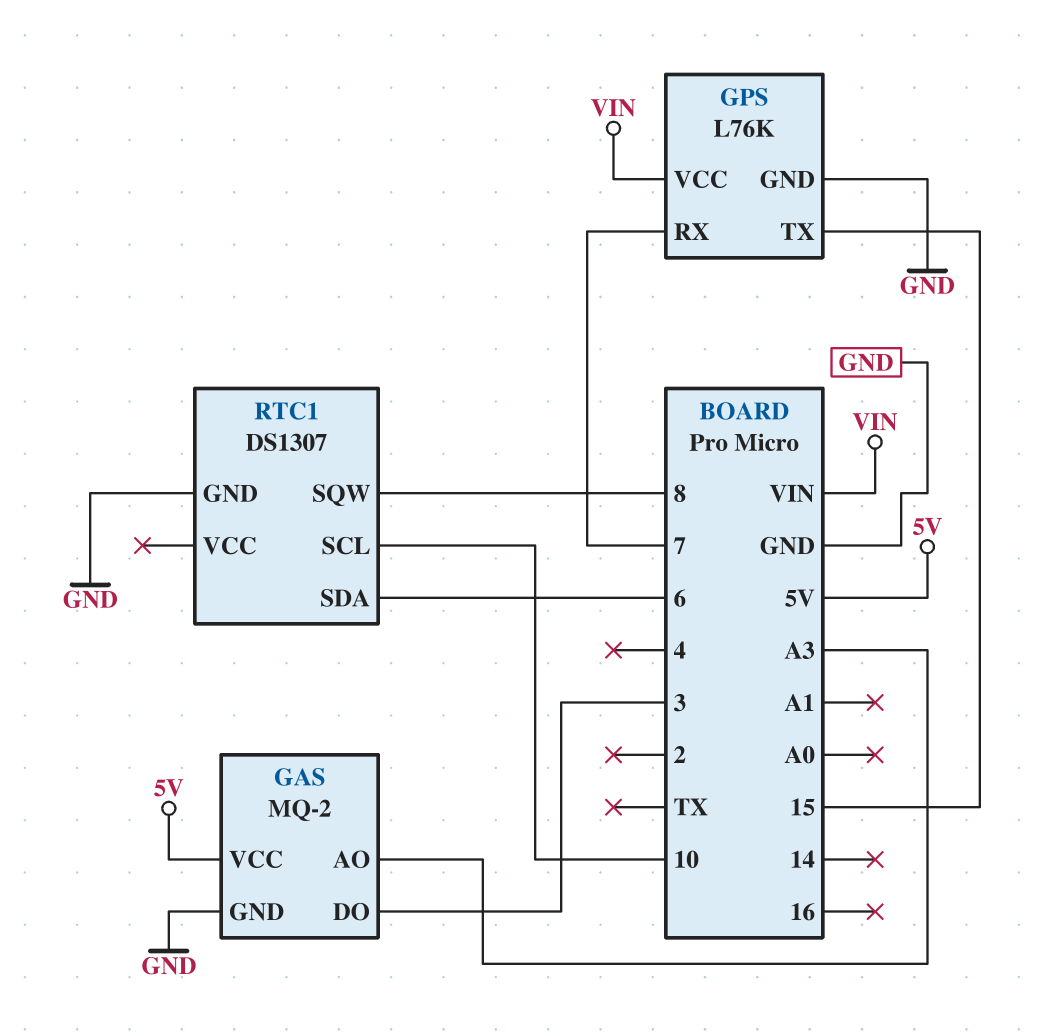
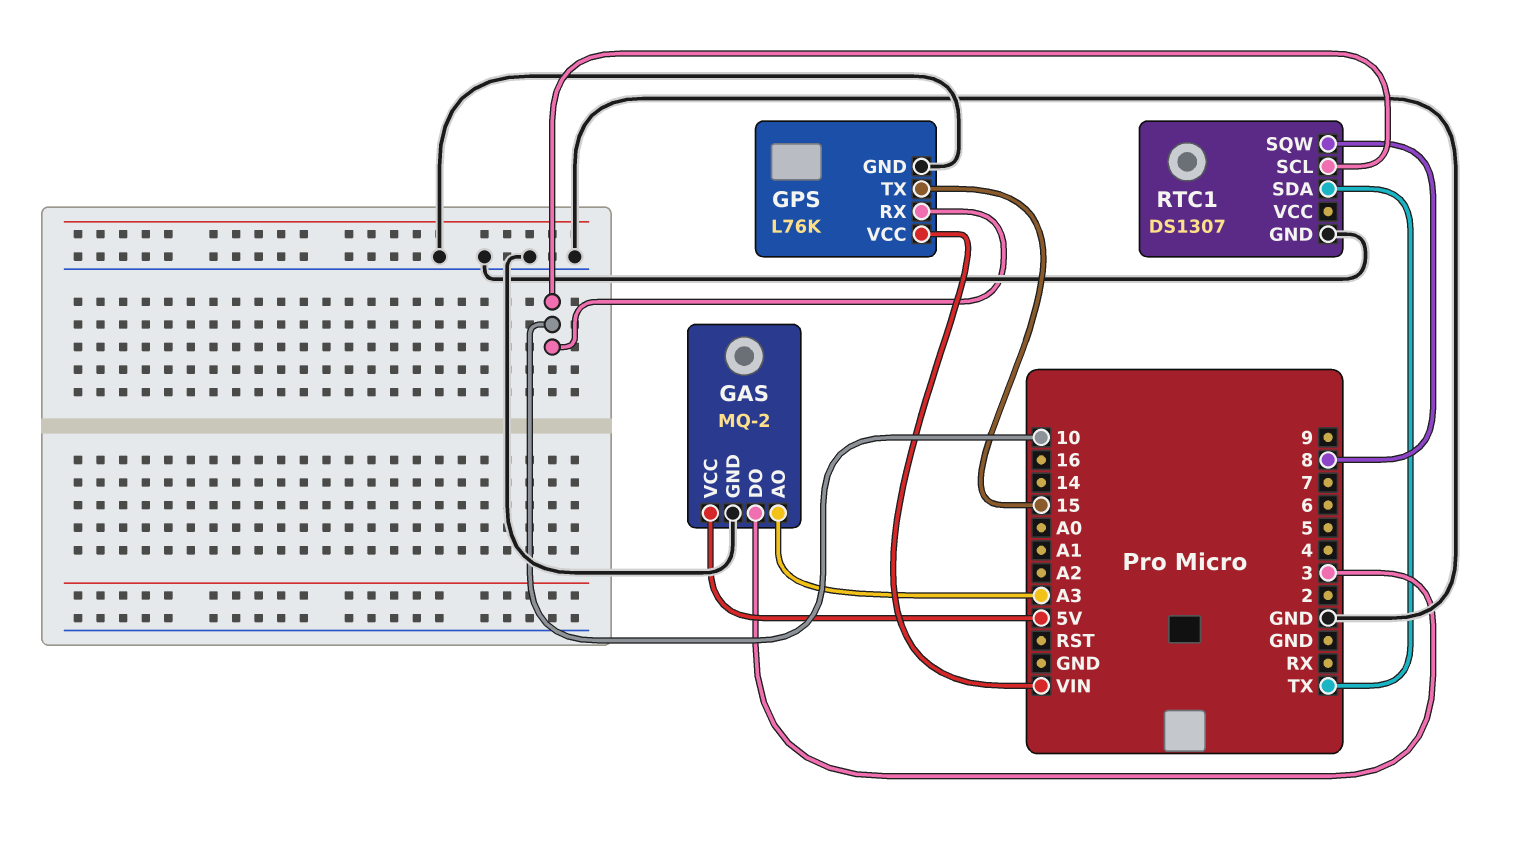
GPS pin RX: 7 -> 10
RTC1 pin SDA: 6 -> TX

